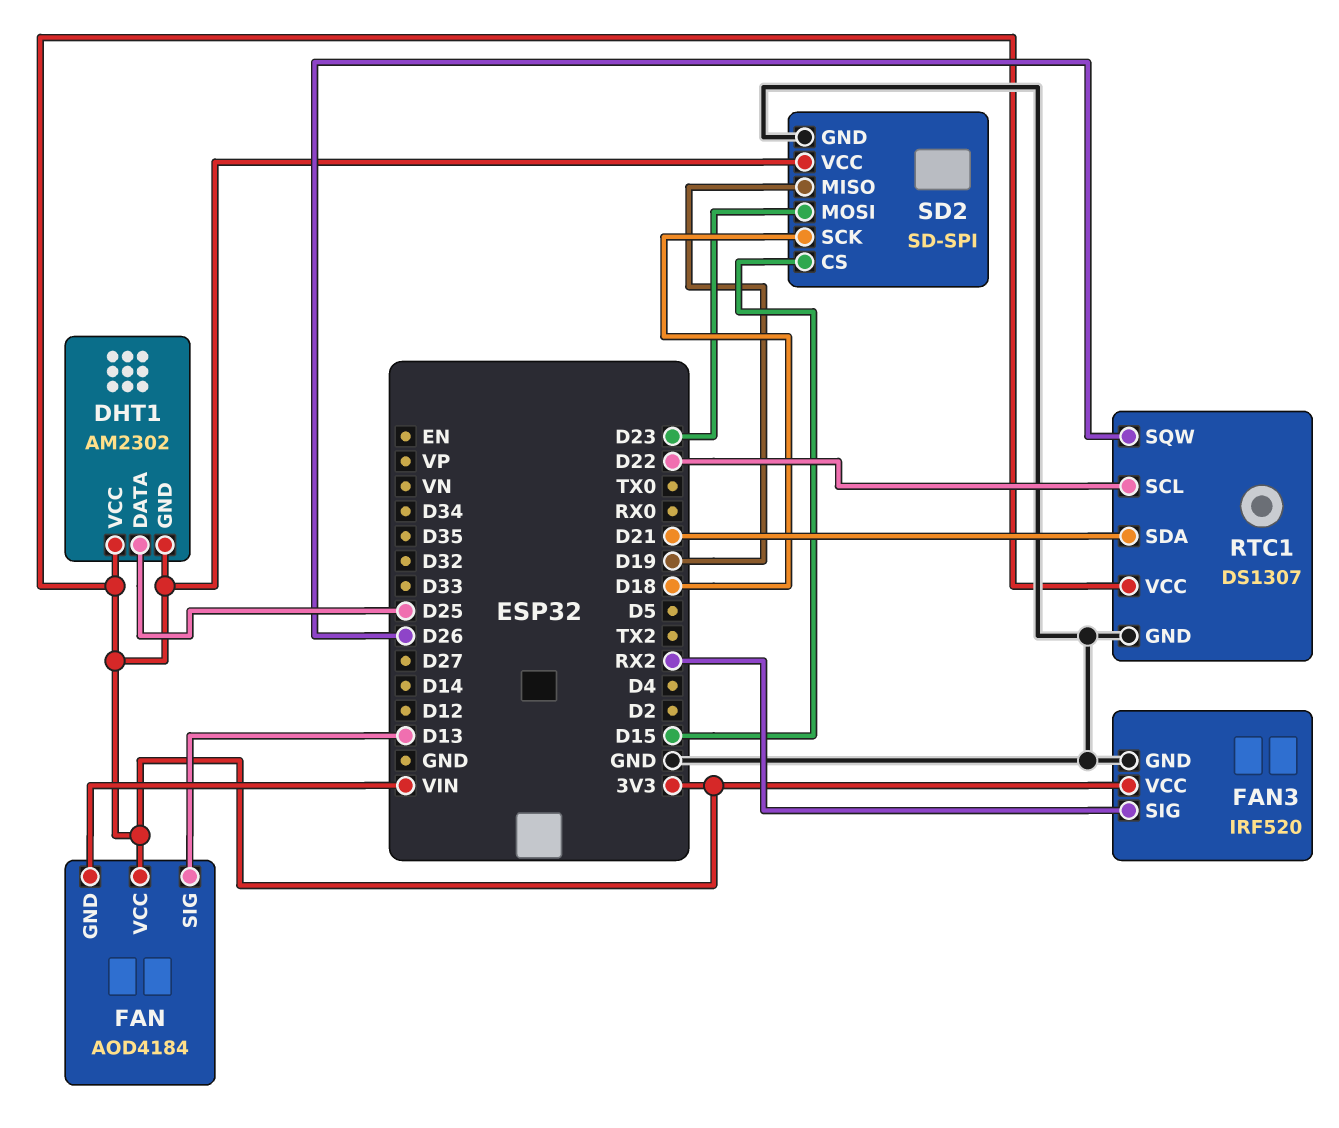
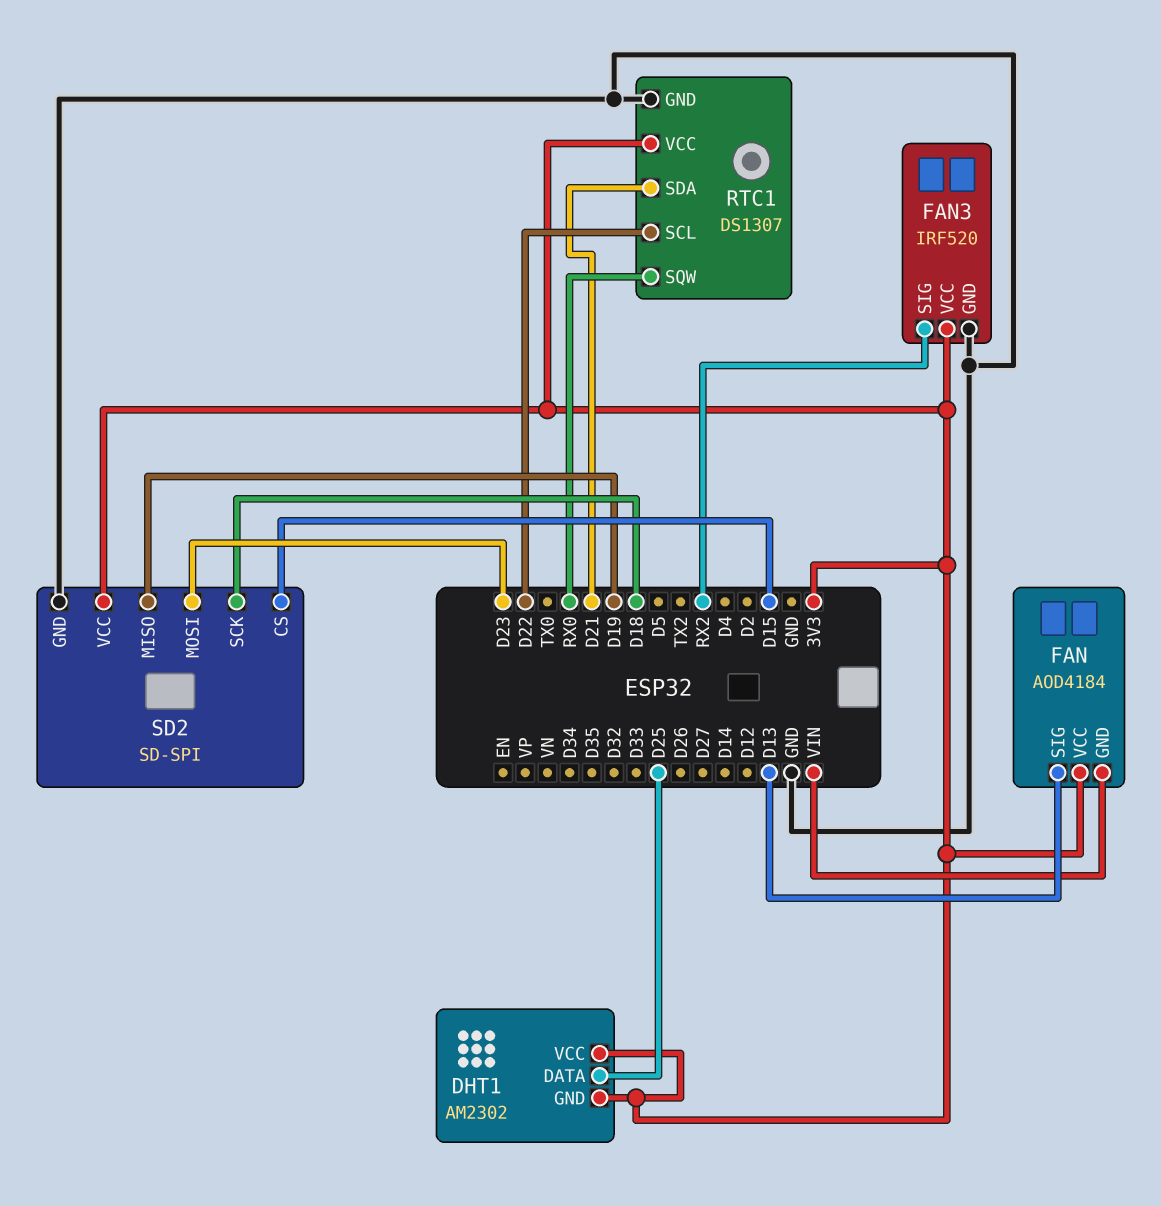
RTC1 pin SQW: D26 -> RX0

